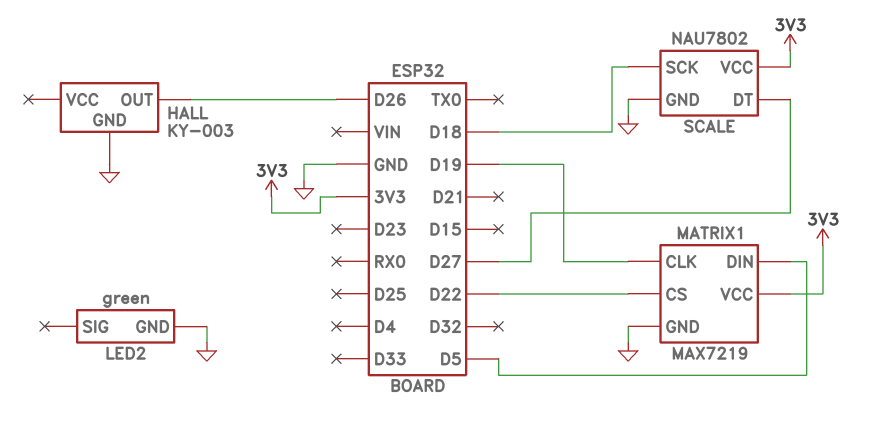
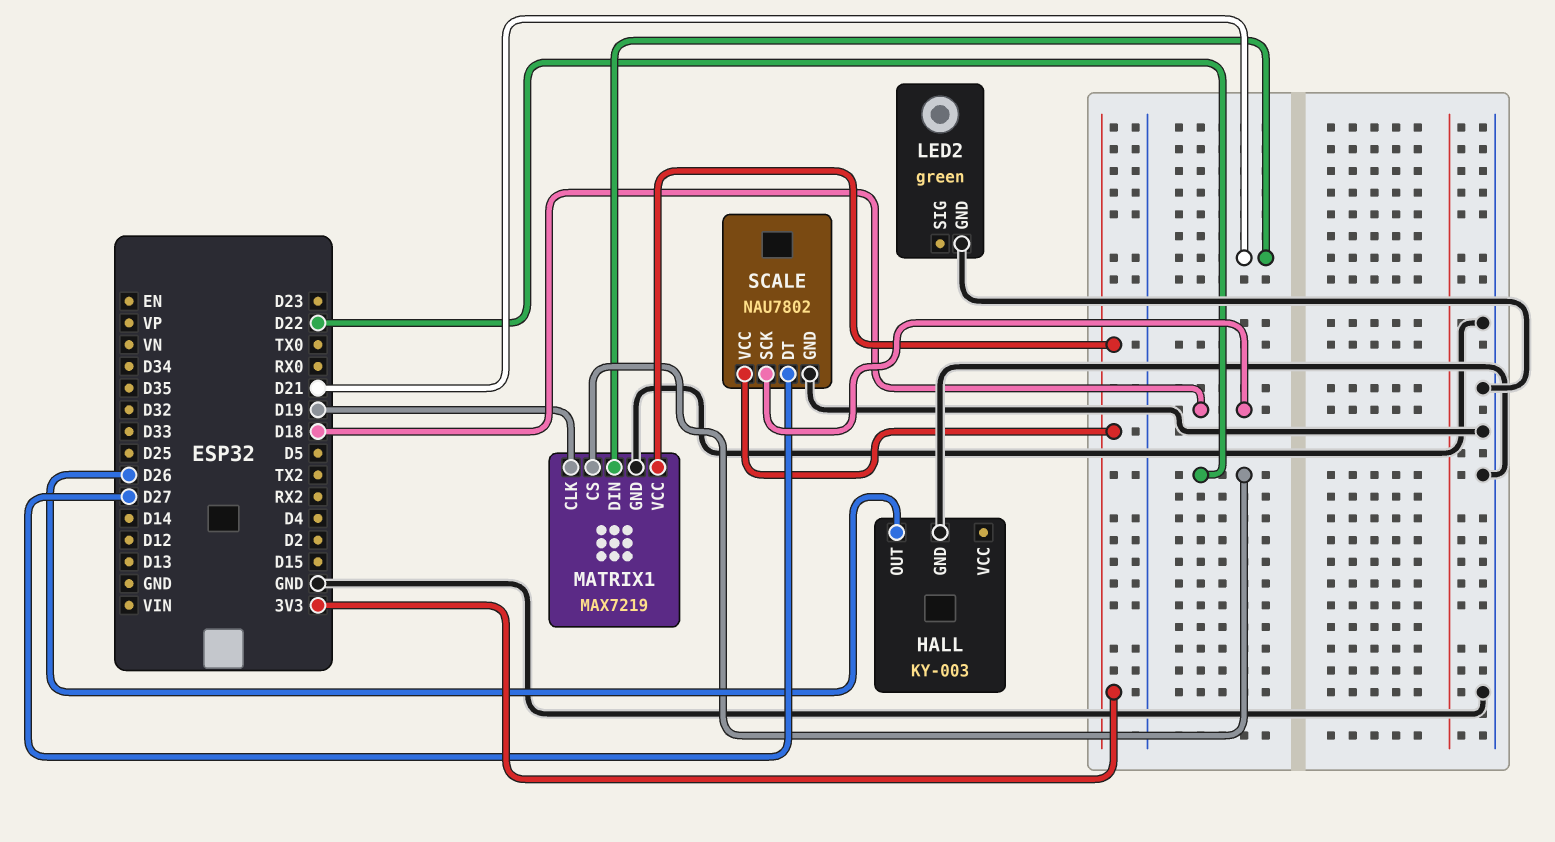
MATRIX1 pin DIN: D5 -> D21

